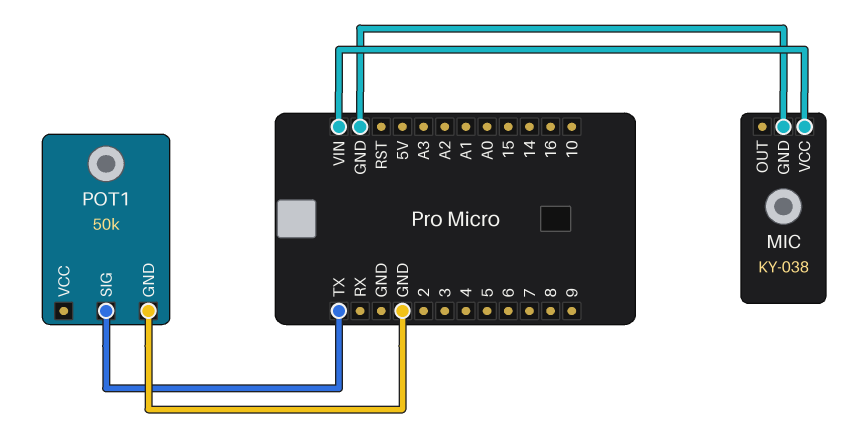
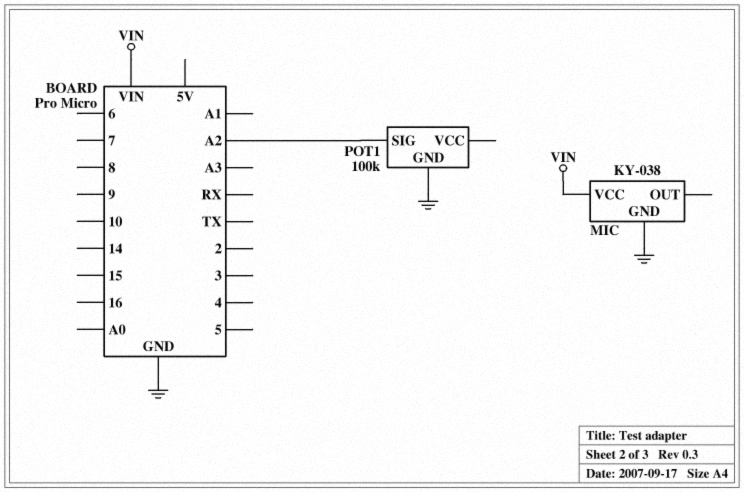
POT1: 50k -> 100k
POT1 pin SIG: TX -> A2

